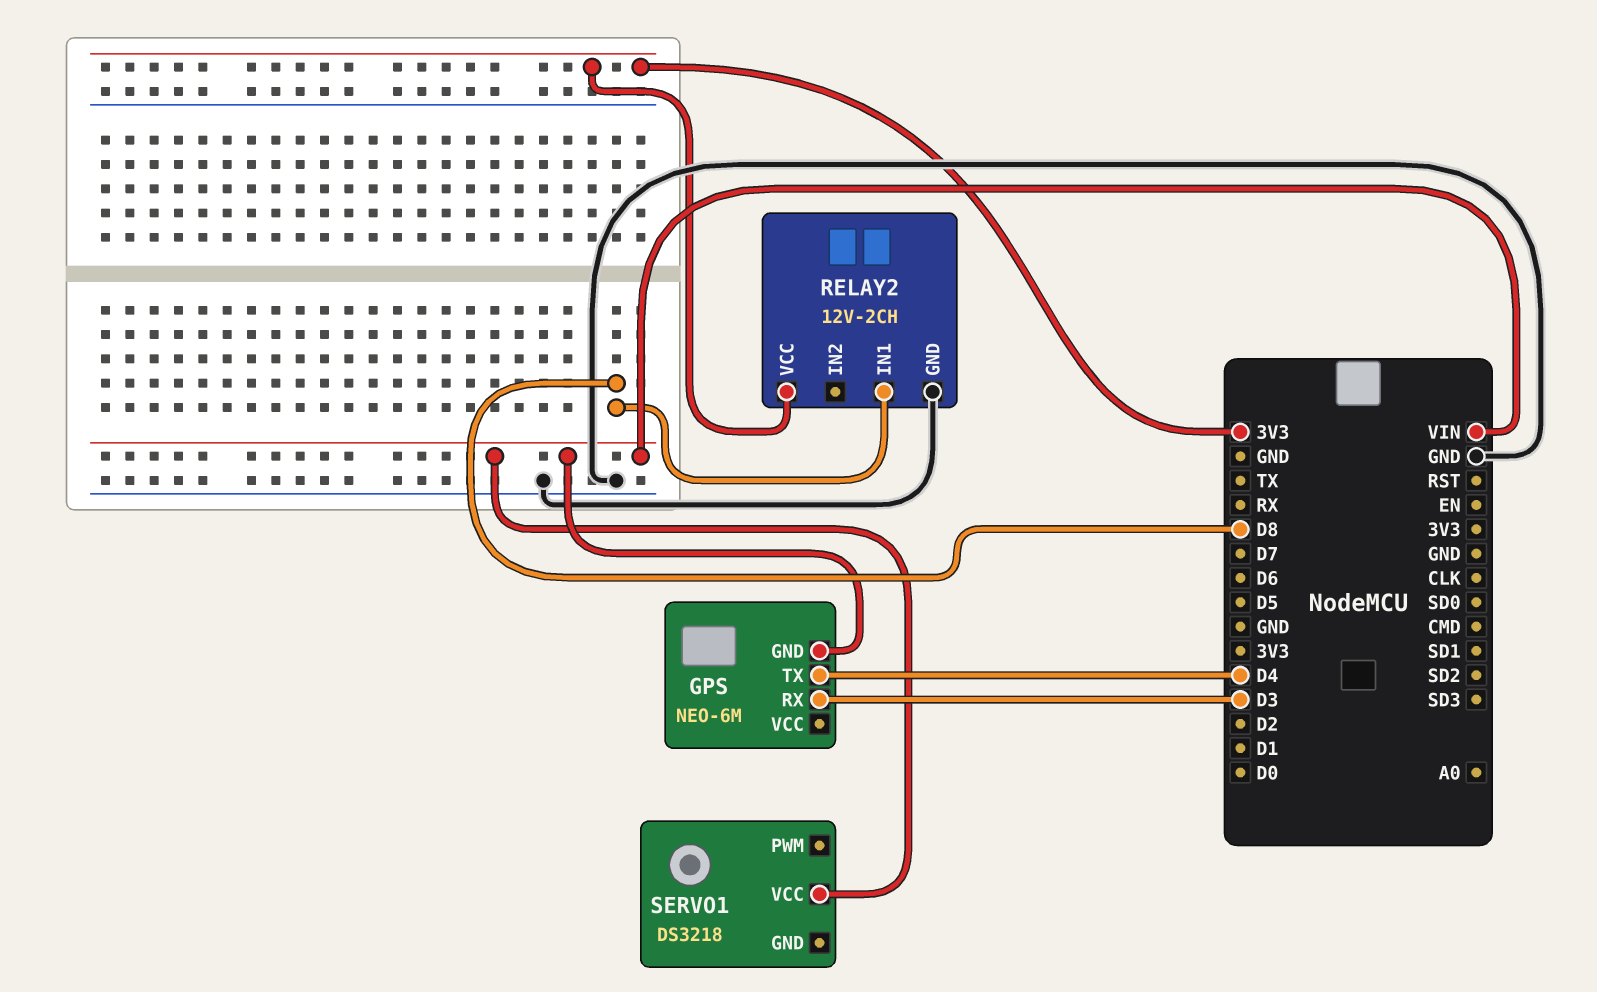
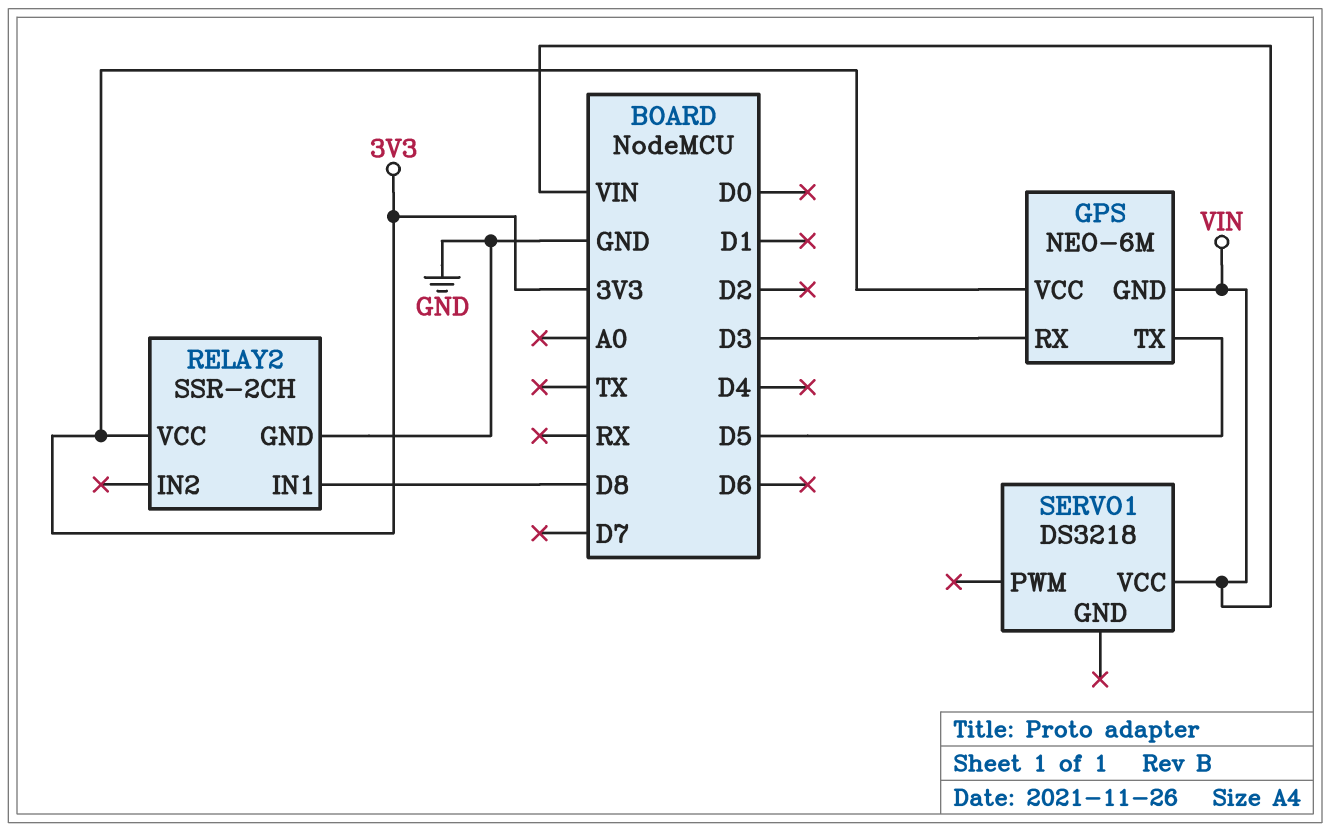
GPS pin TX: D4 -> D5
GPS pin VCC: none -> 3V3
RELAY2: 12V-2CH -> SSR-2CH

